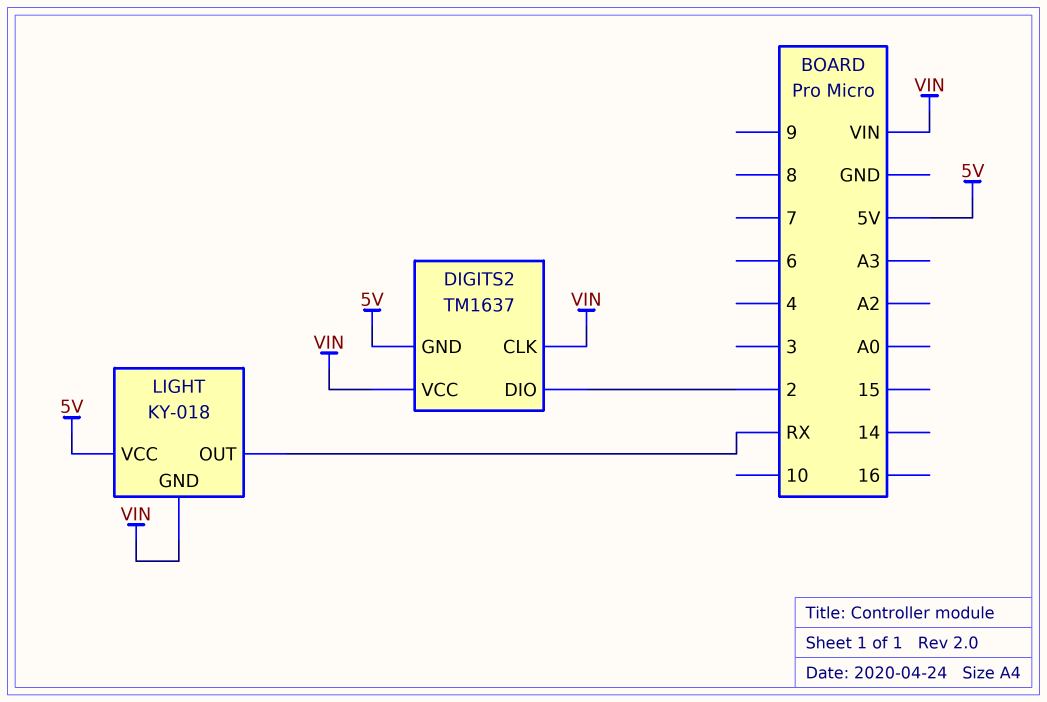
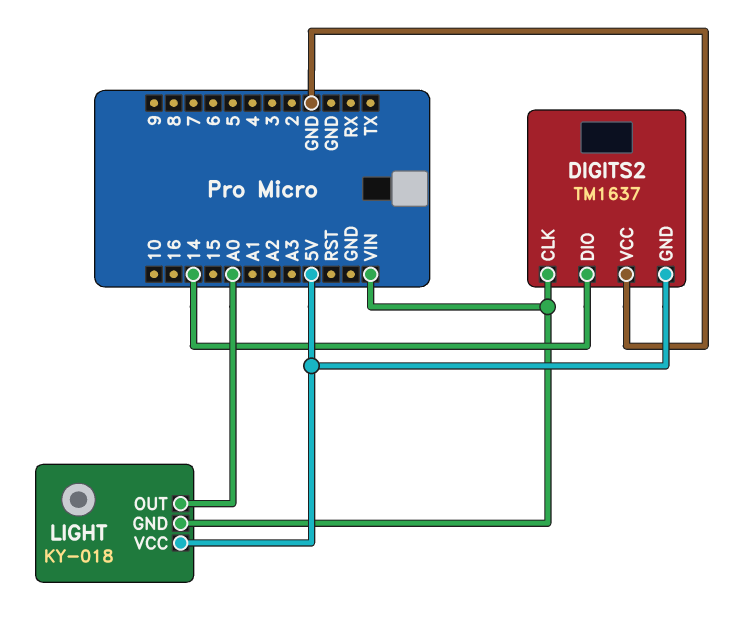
DIGITS2 pin DIO: 2 -> 14
DIGITS2 pin VCC: VIN -> GND
LIGHT pin OUT: RX -> A0

